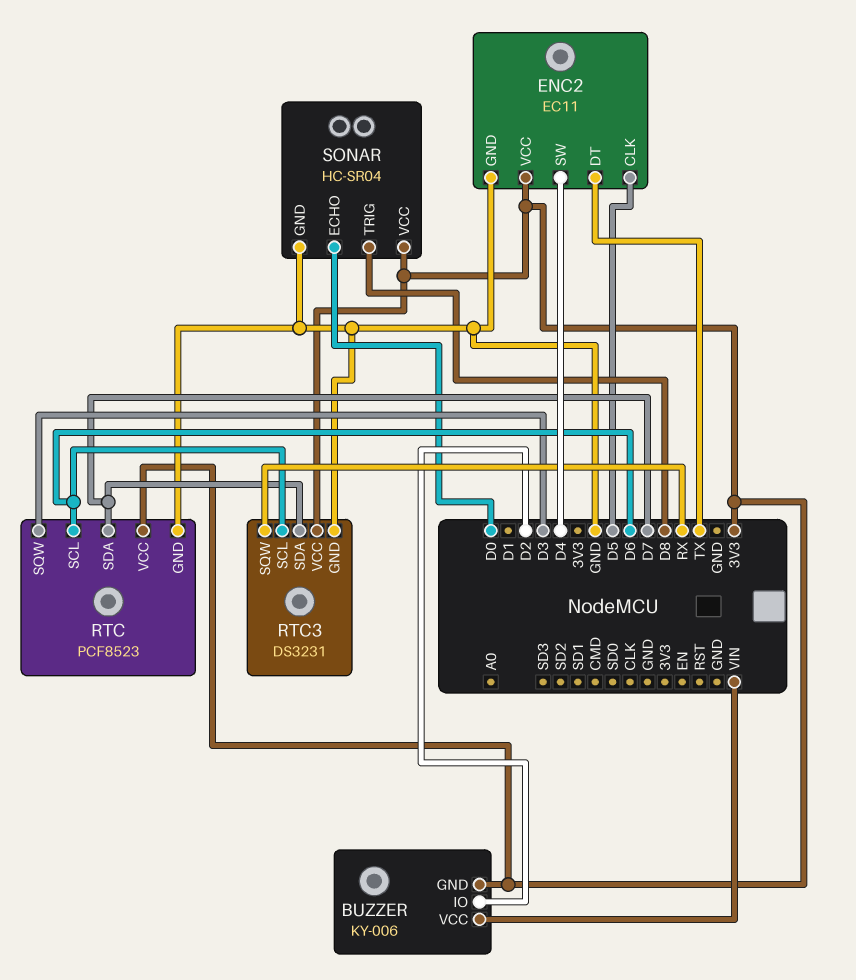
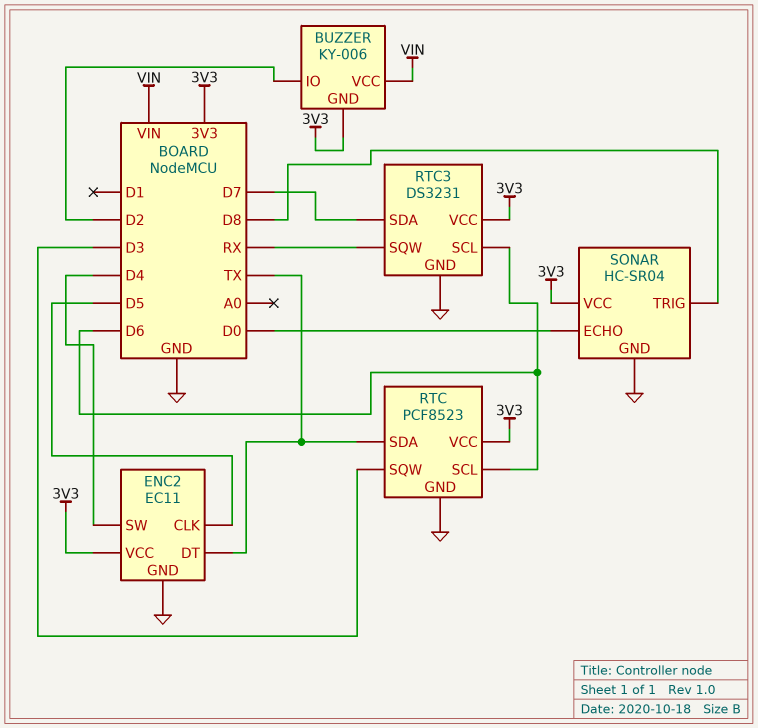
RTC pin SDA: D7 -> TX

